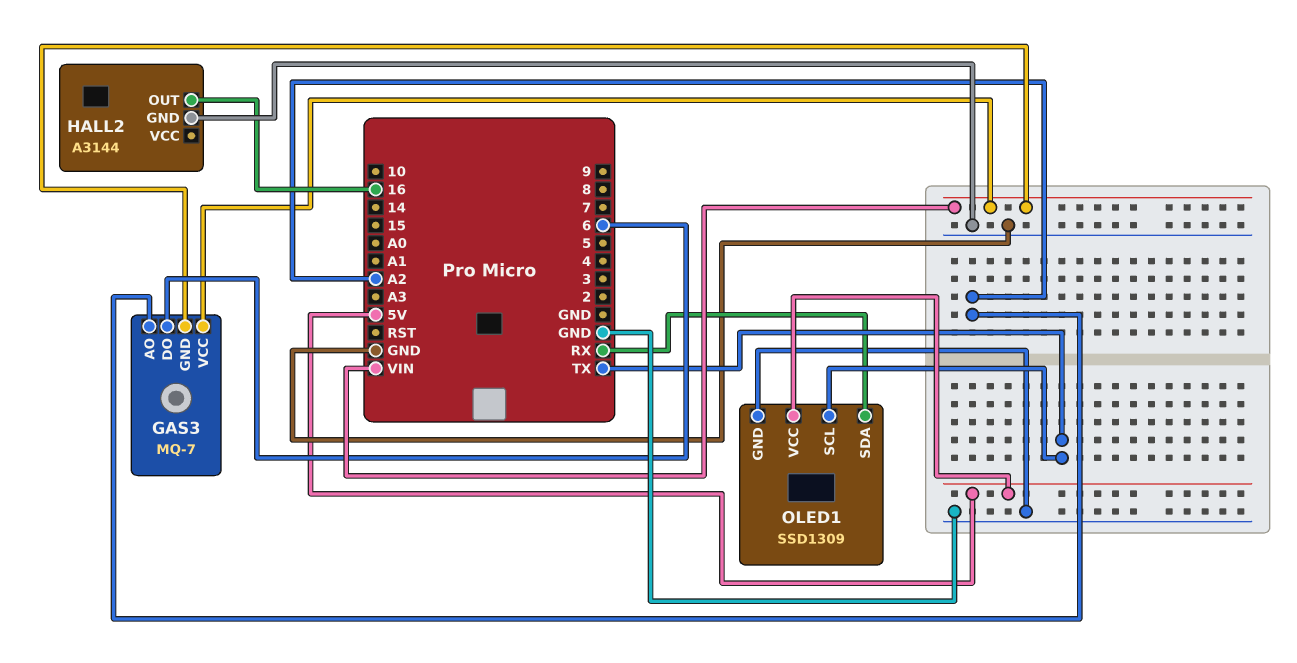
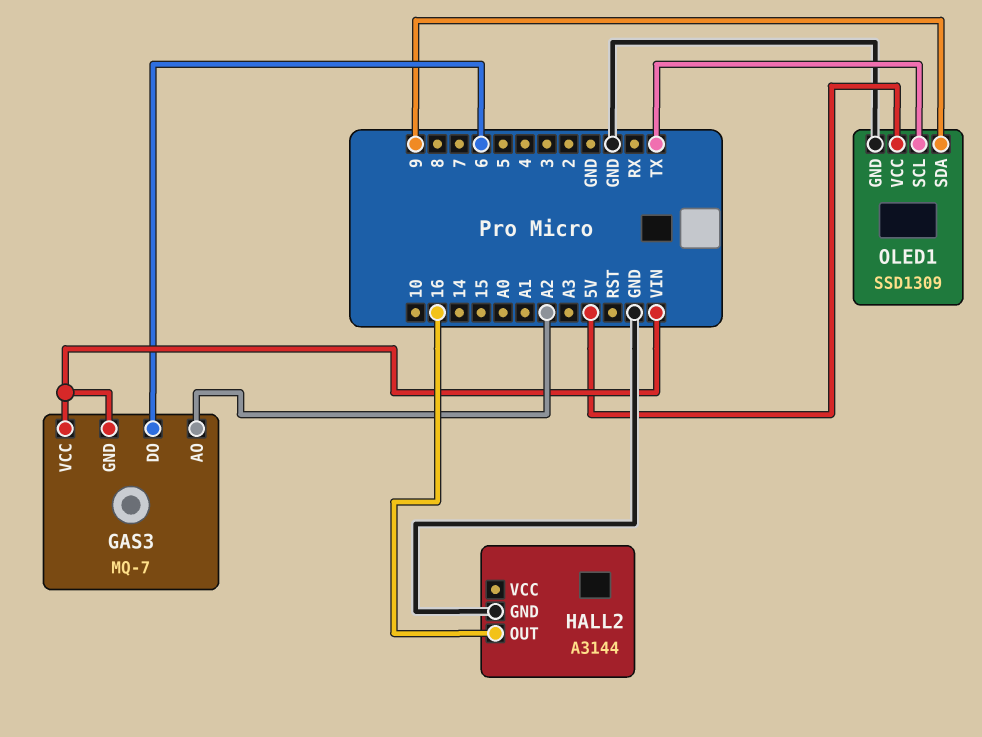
OLED1 pin SDA: RX -> 9

